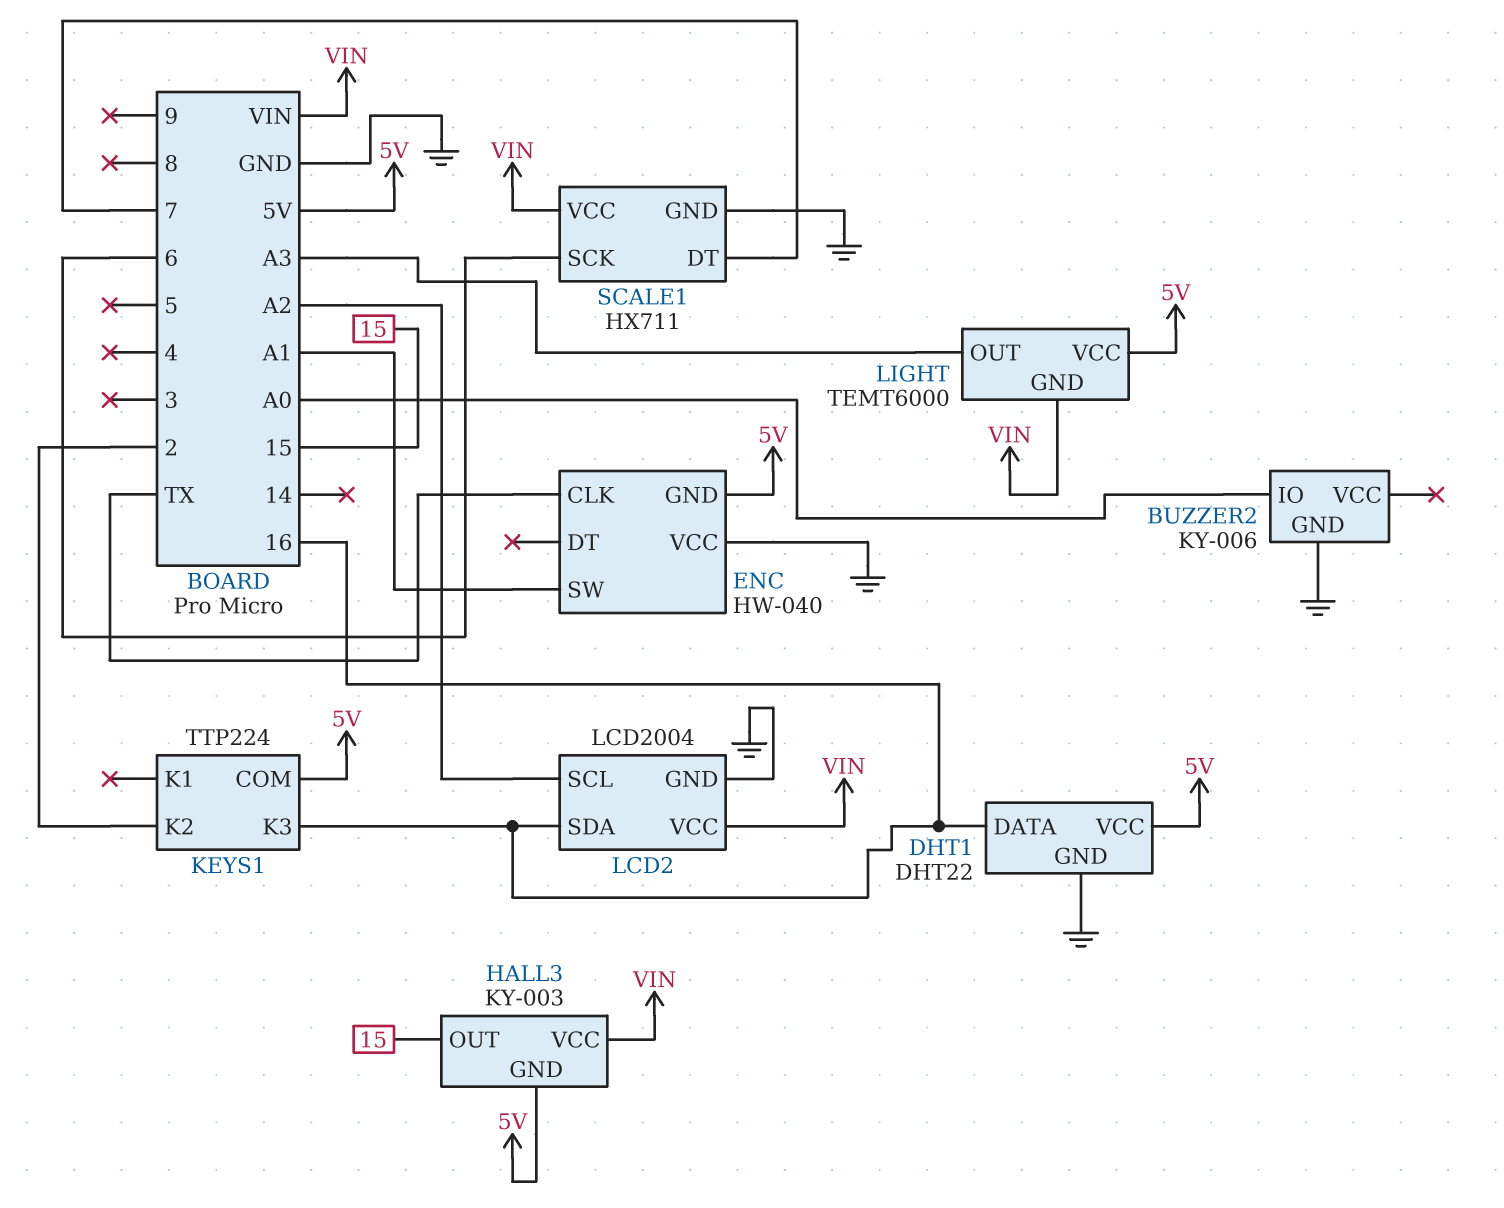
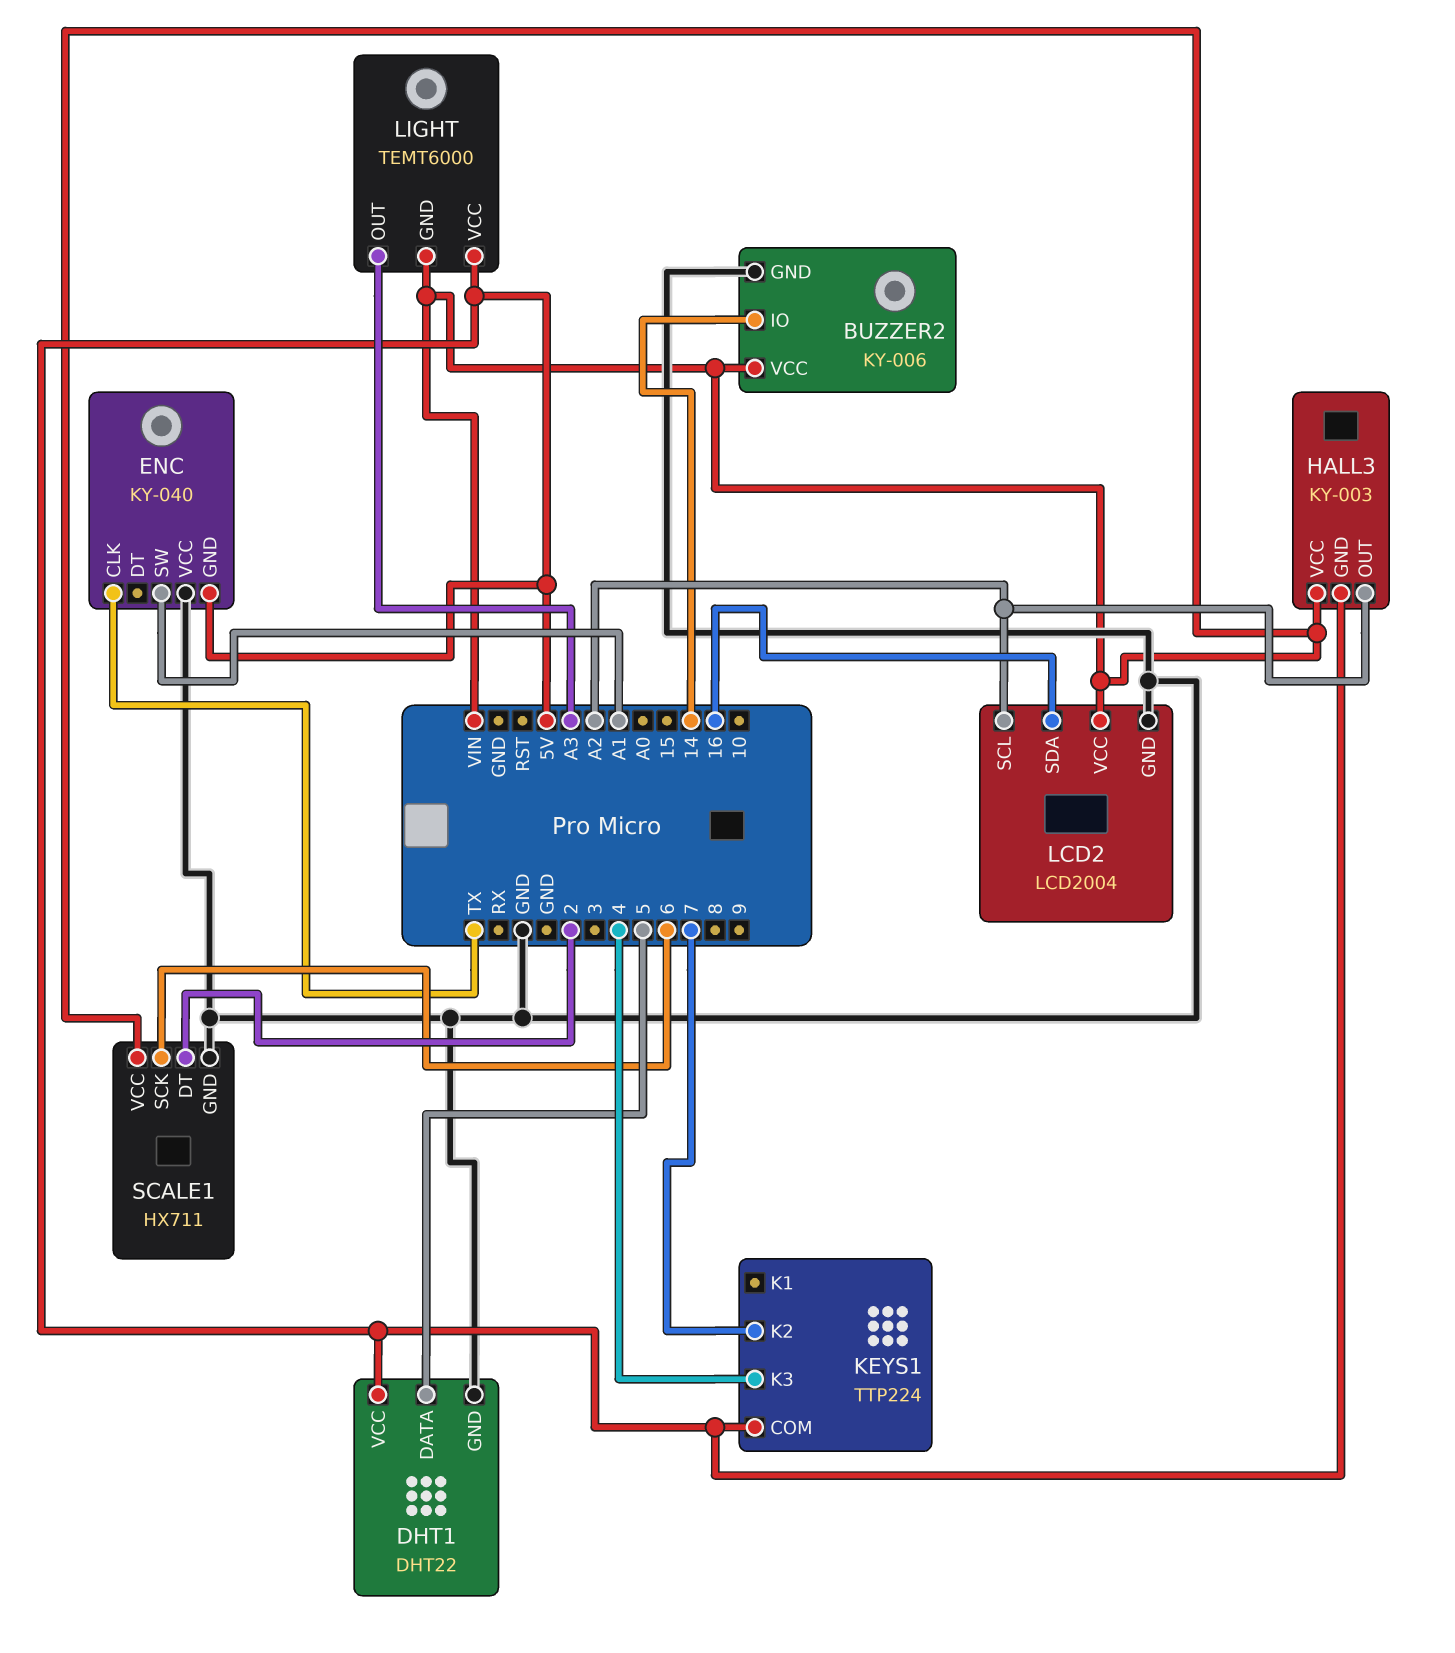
BUZZER2 pin IO: A0 -> 14
BUZZER2 pin VCC: none -> VIN
DHT1 pin DATA: 16 -> 5
ENC: HW-040 -> KY-040
HALL3 pin OUT: 15 -> A2
KEYS1 pin K2: 2 -> 7
KEYS1 pin K3: 16 -> 4
SCALE1 pin DT: 7 -> 2

